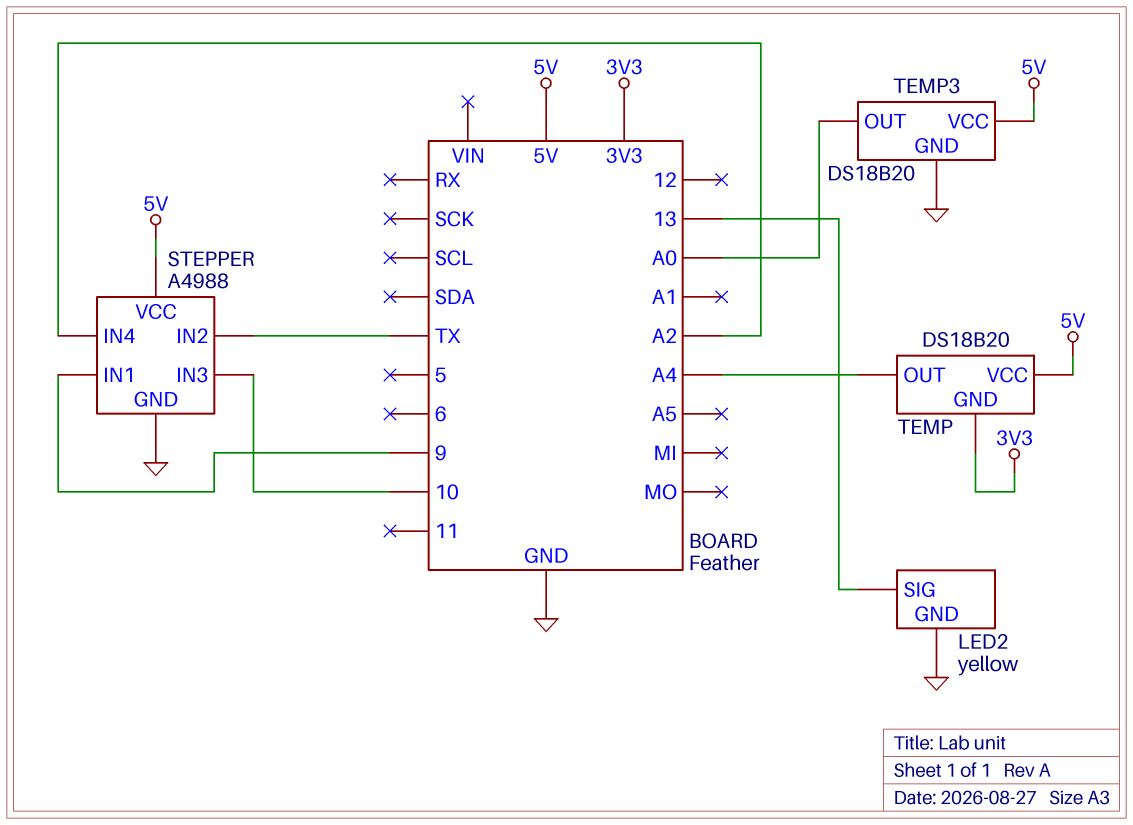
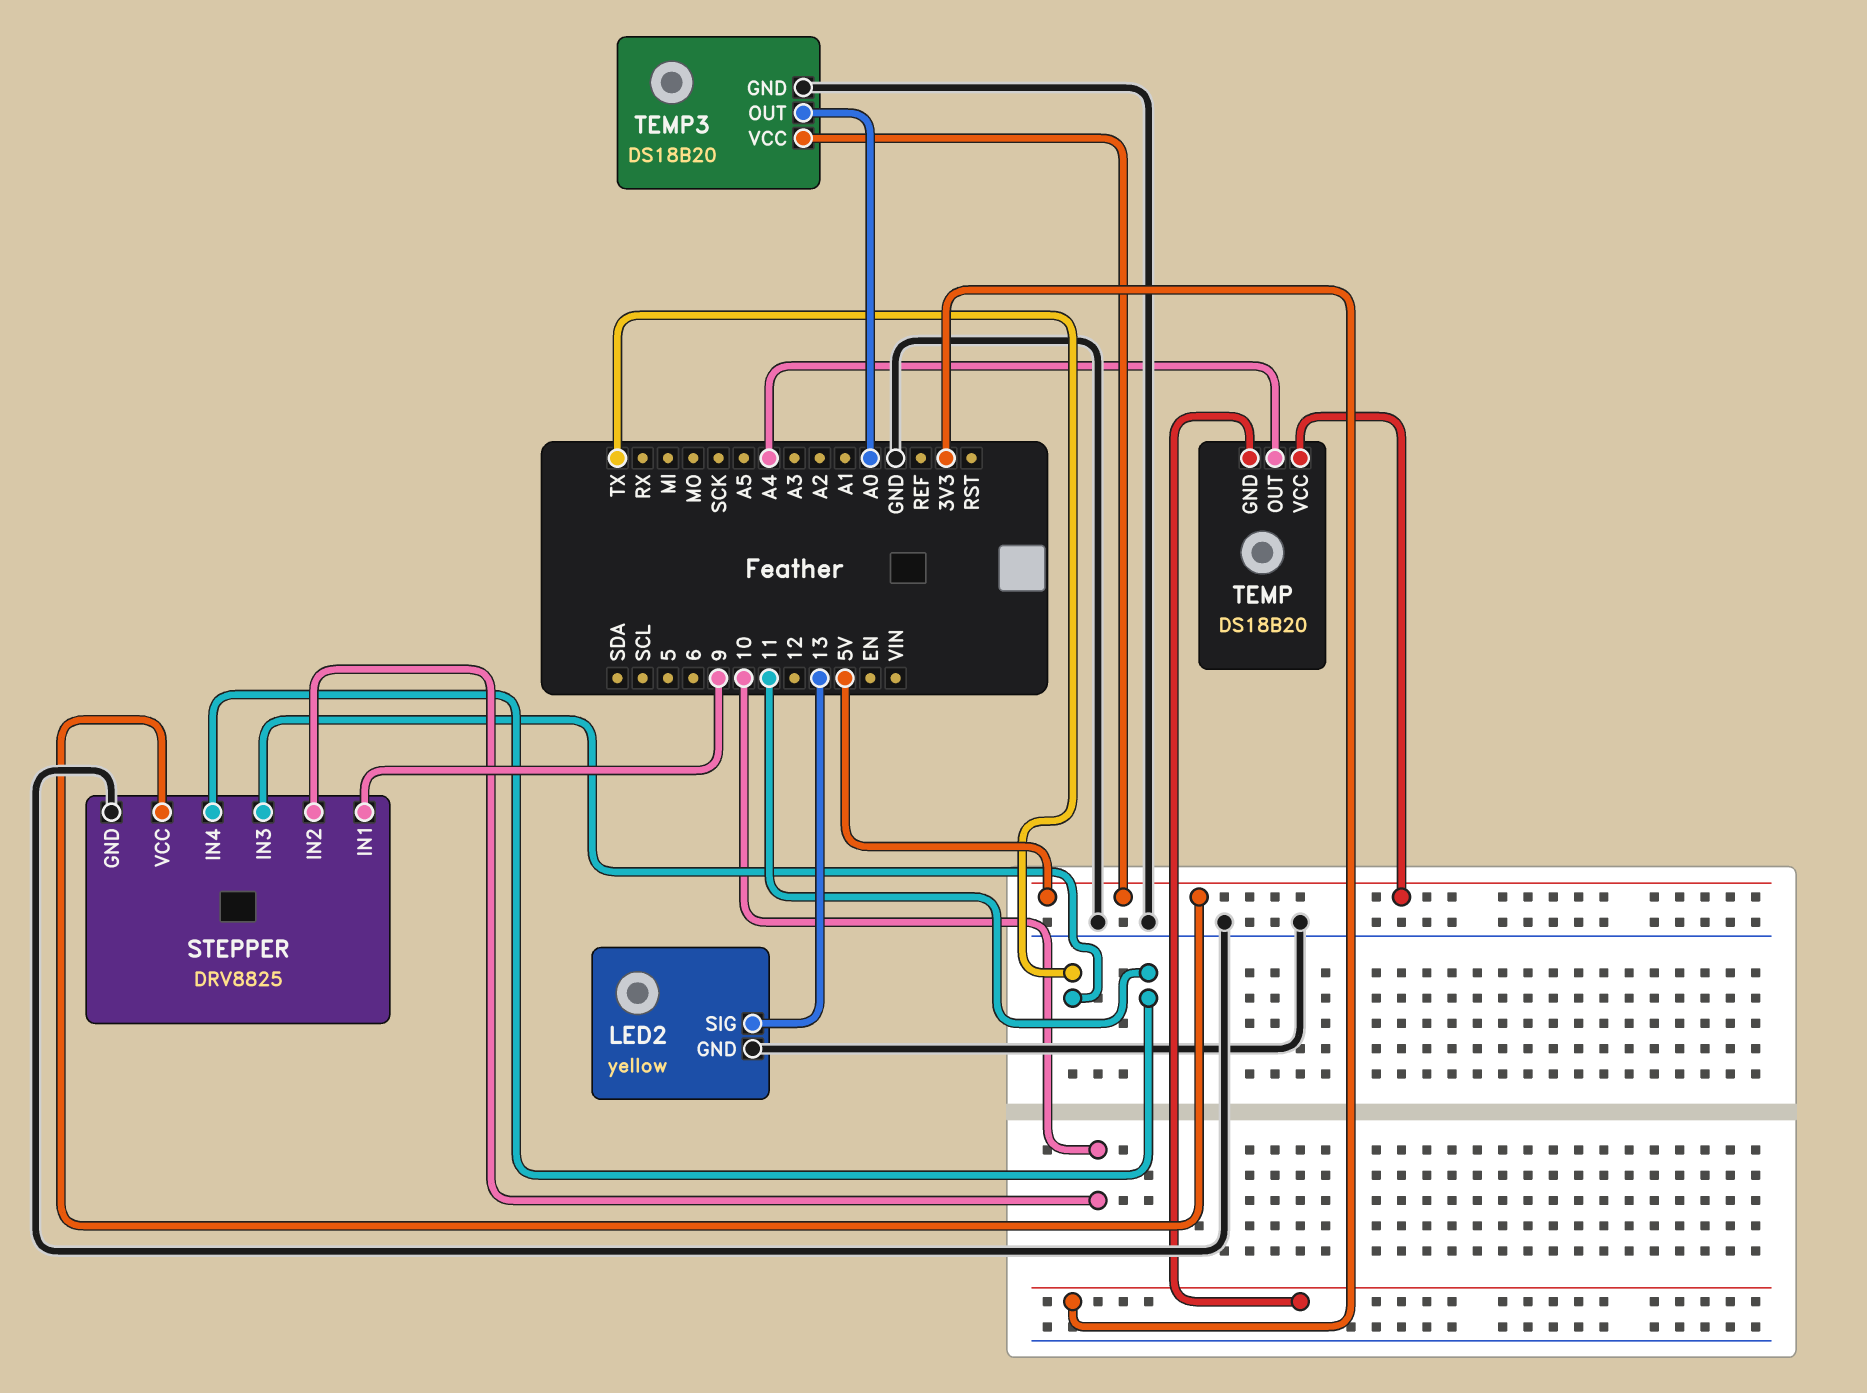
STEPPER: A4988 -> DRV8825
STEPPER pin IN2: TX -> 10
STEPPER pin IN3: 10 -> TX
STEPPER pin IN4: A2 -> 11

